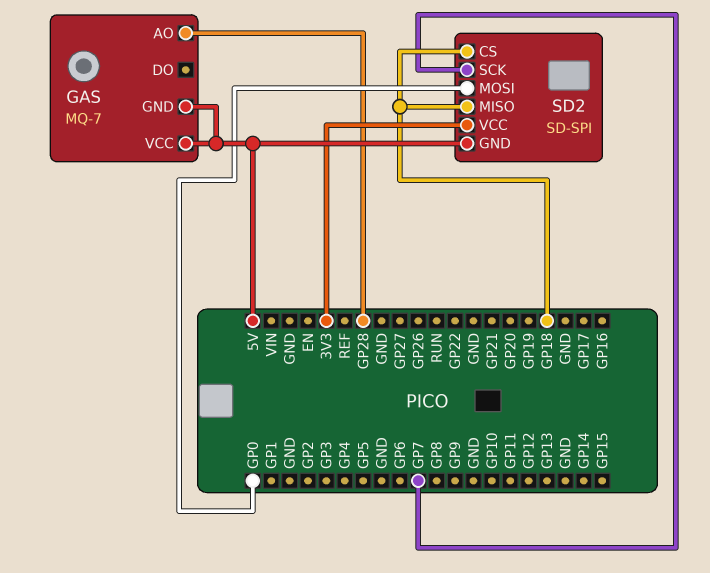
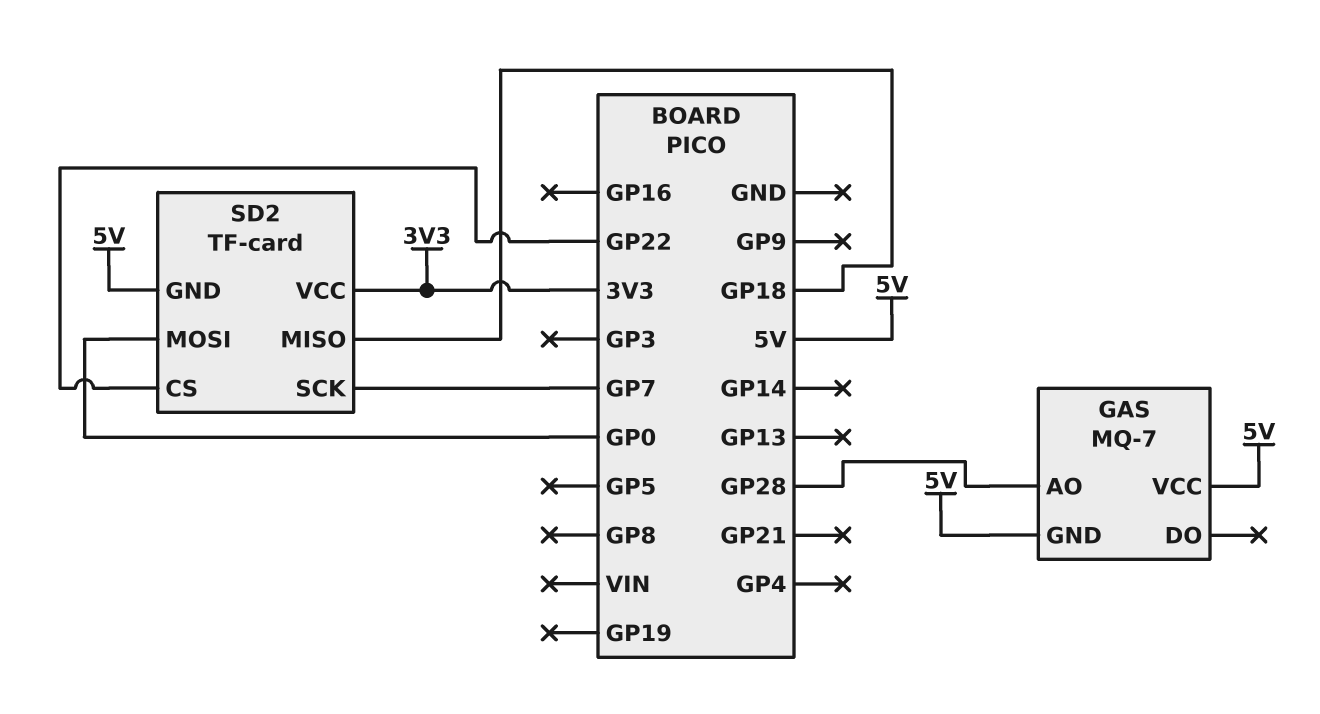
SD2: SD-SPI -> TF-card
SD2 pin CS: GP18 -> GP22

